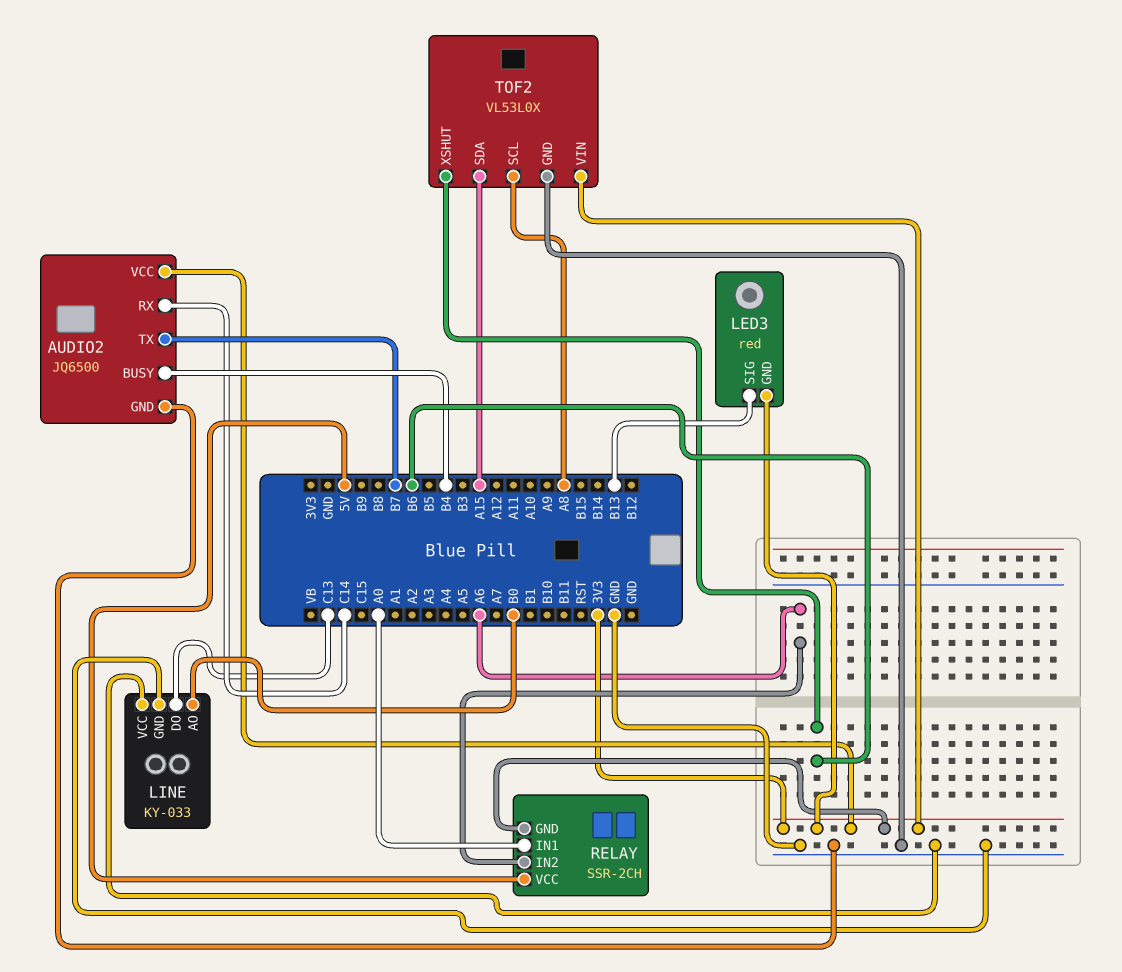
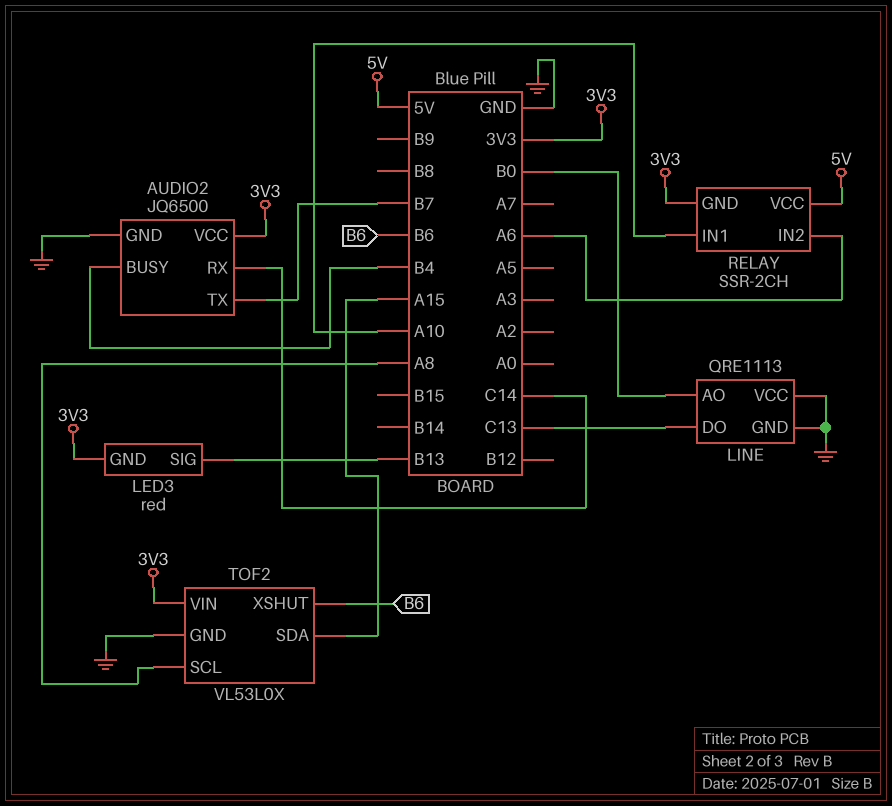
LINE: KY-033 -> QRE1113
RELAY pin IN1: A0 -> A10

